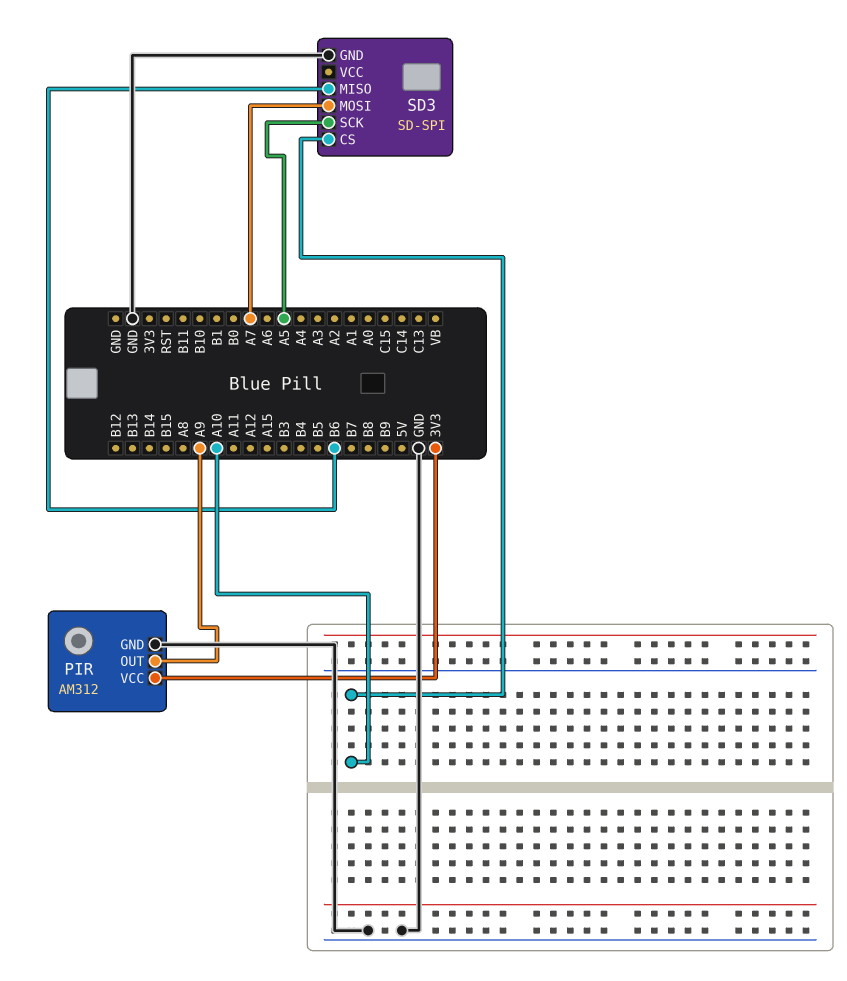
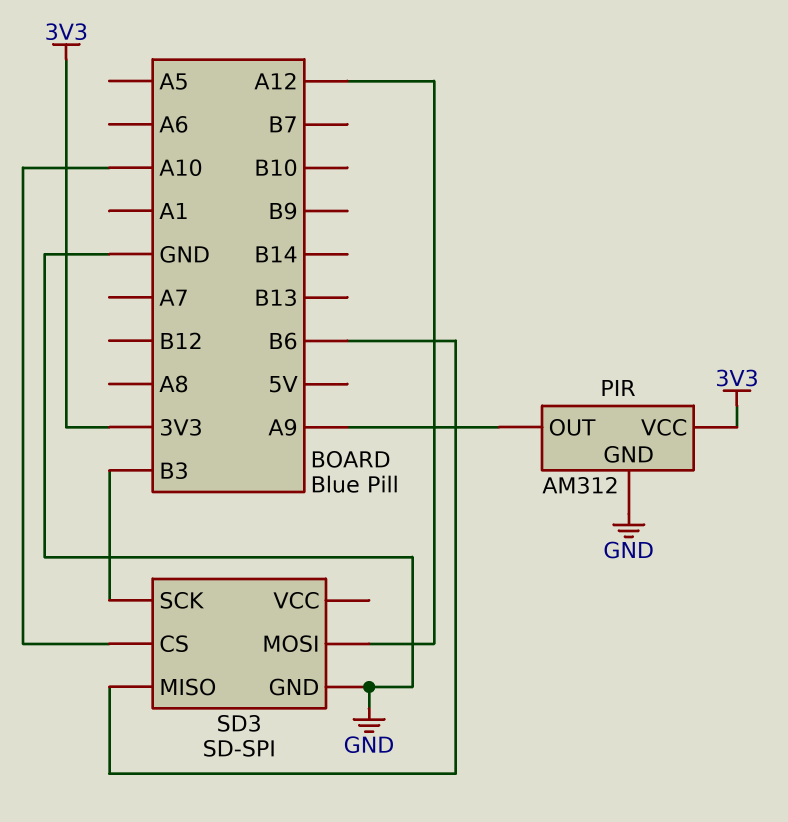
SD3 pin MOSI: A7 -> A12
SD3 pin SCK: A5 -> B3

